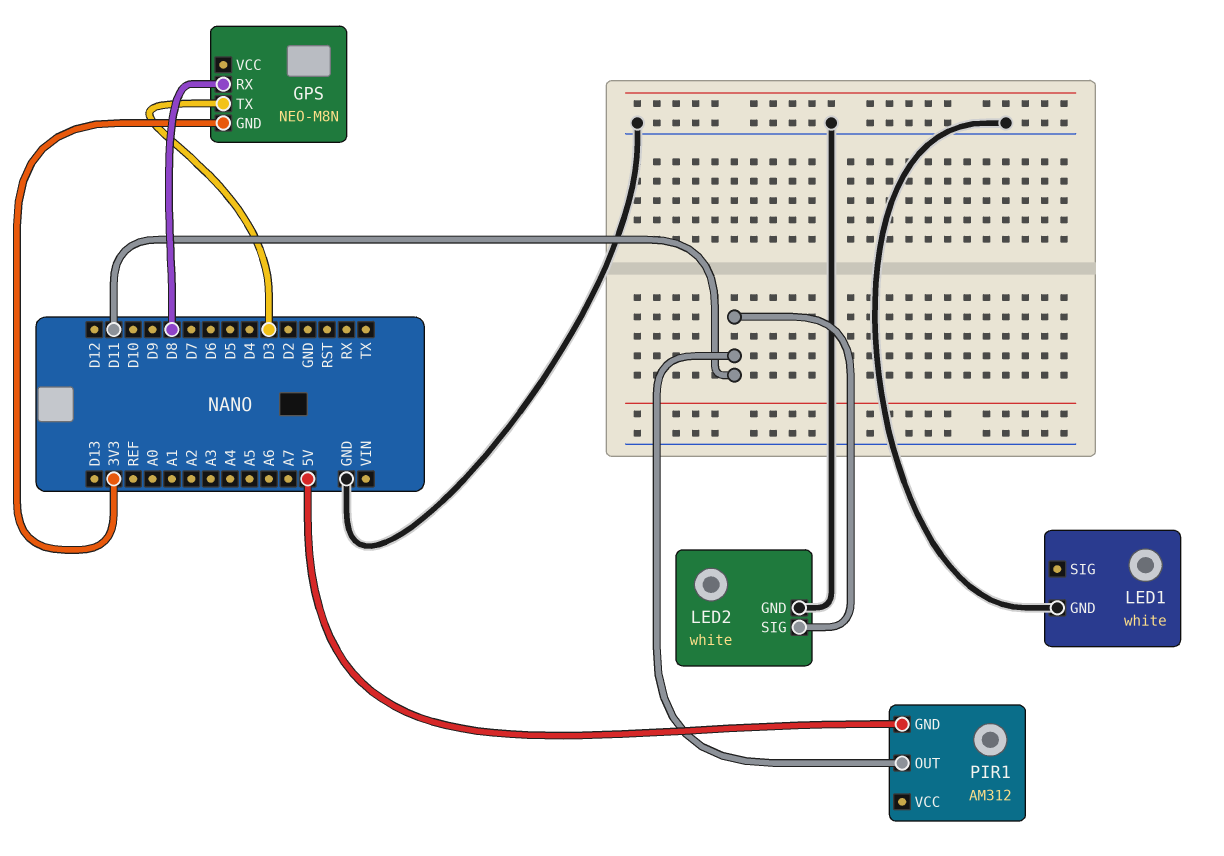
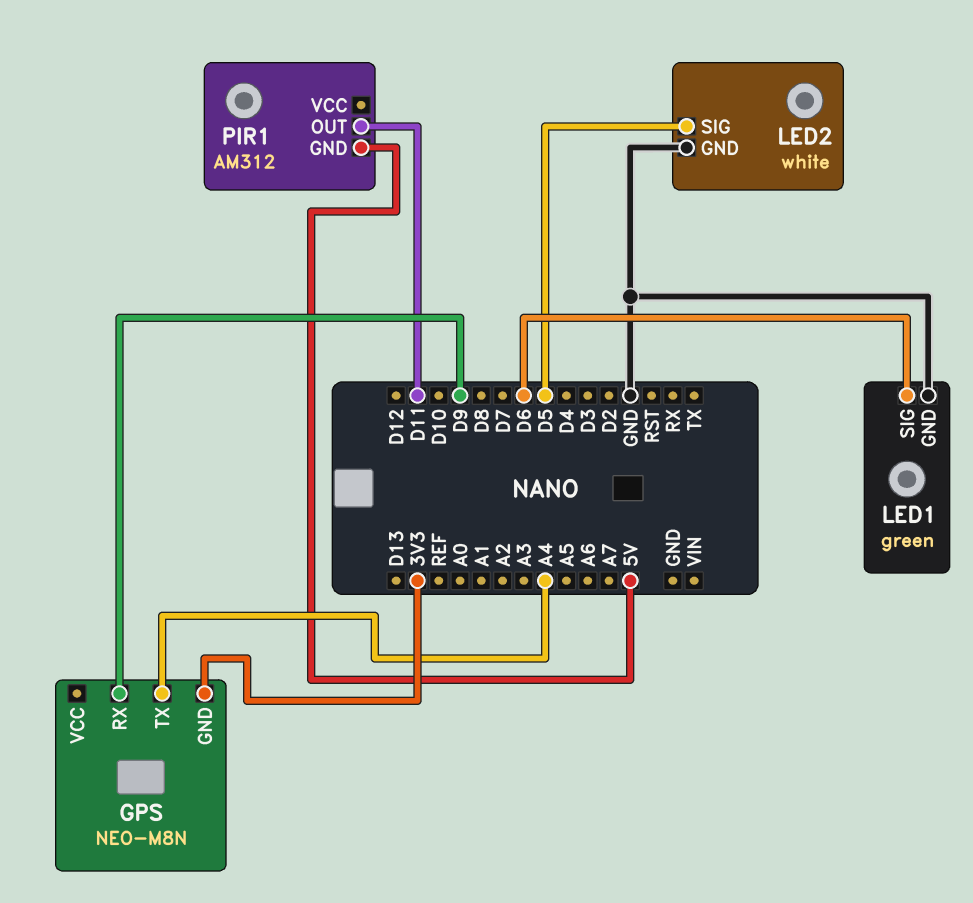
GPS pin RX: D8 -> D9
GPS pin TX: D3 -> A4
LED1: white -> green
LED1 pin SIG: none -> D6
LED2 pin SIG: D11 -> D5

